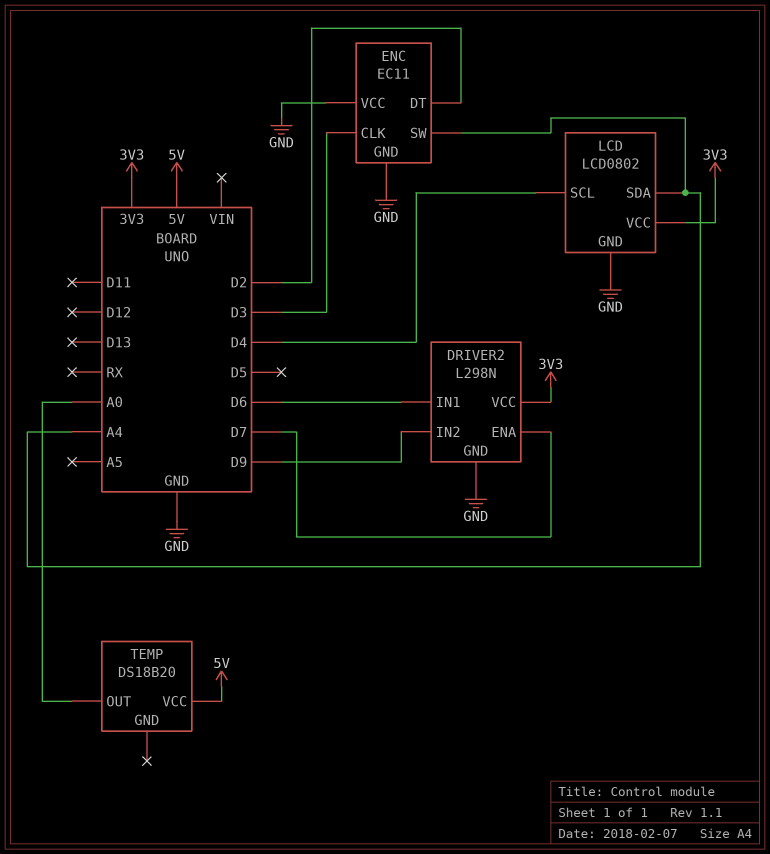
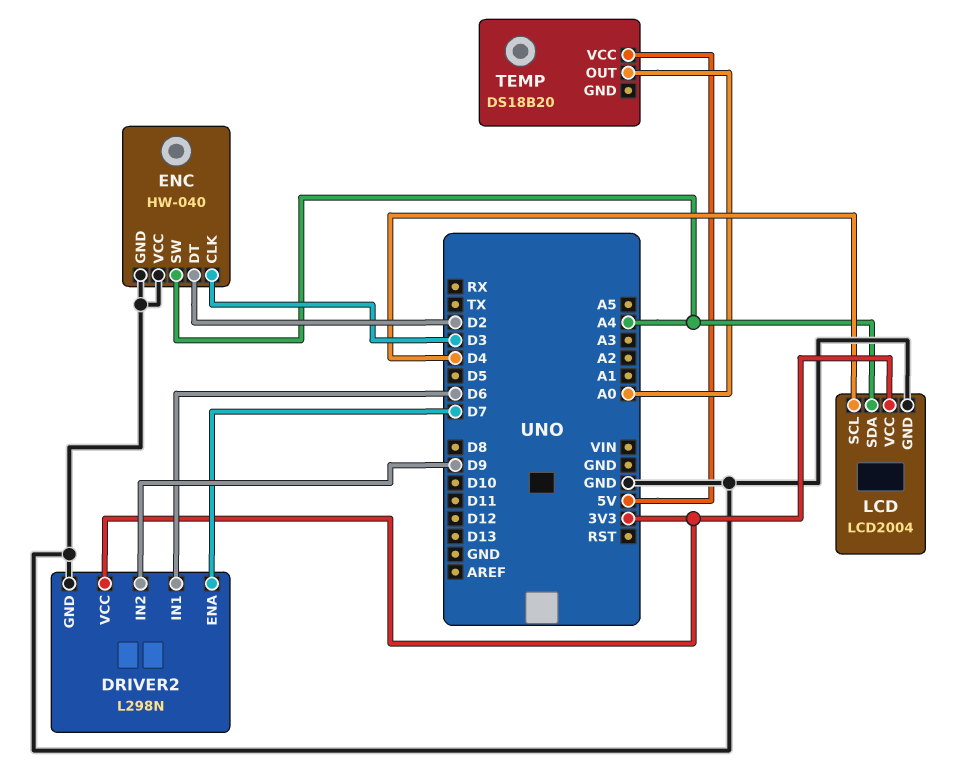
ENC: EC11 -> HW-040
LCD: LCD0802 -> LCD2004

